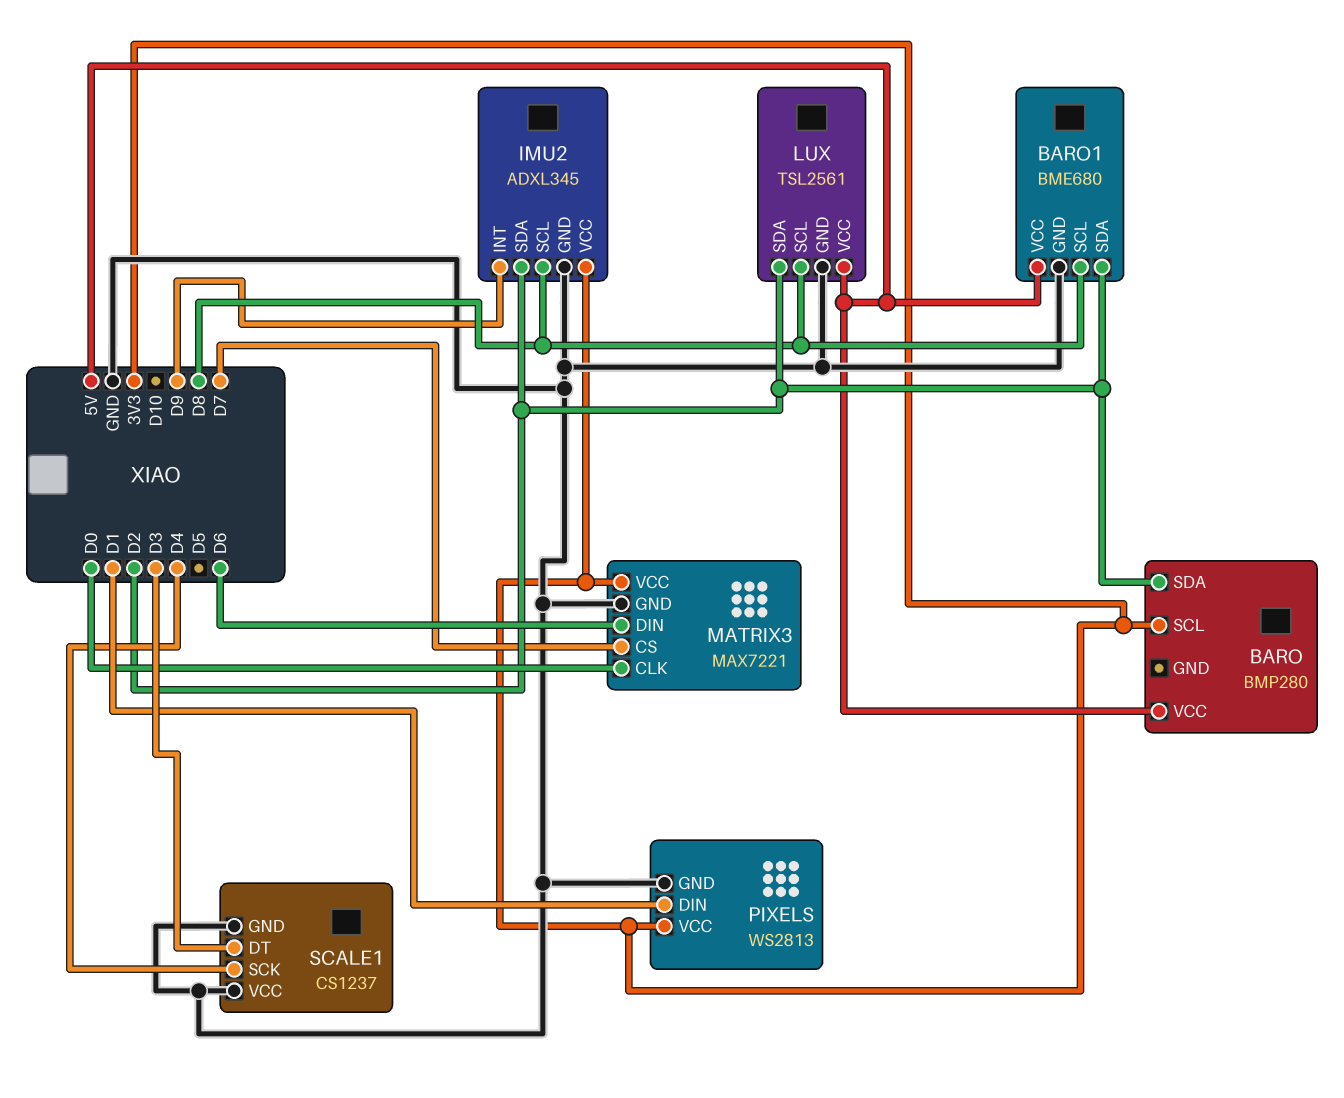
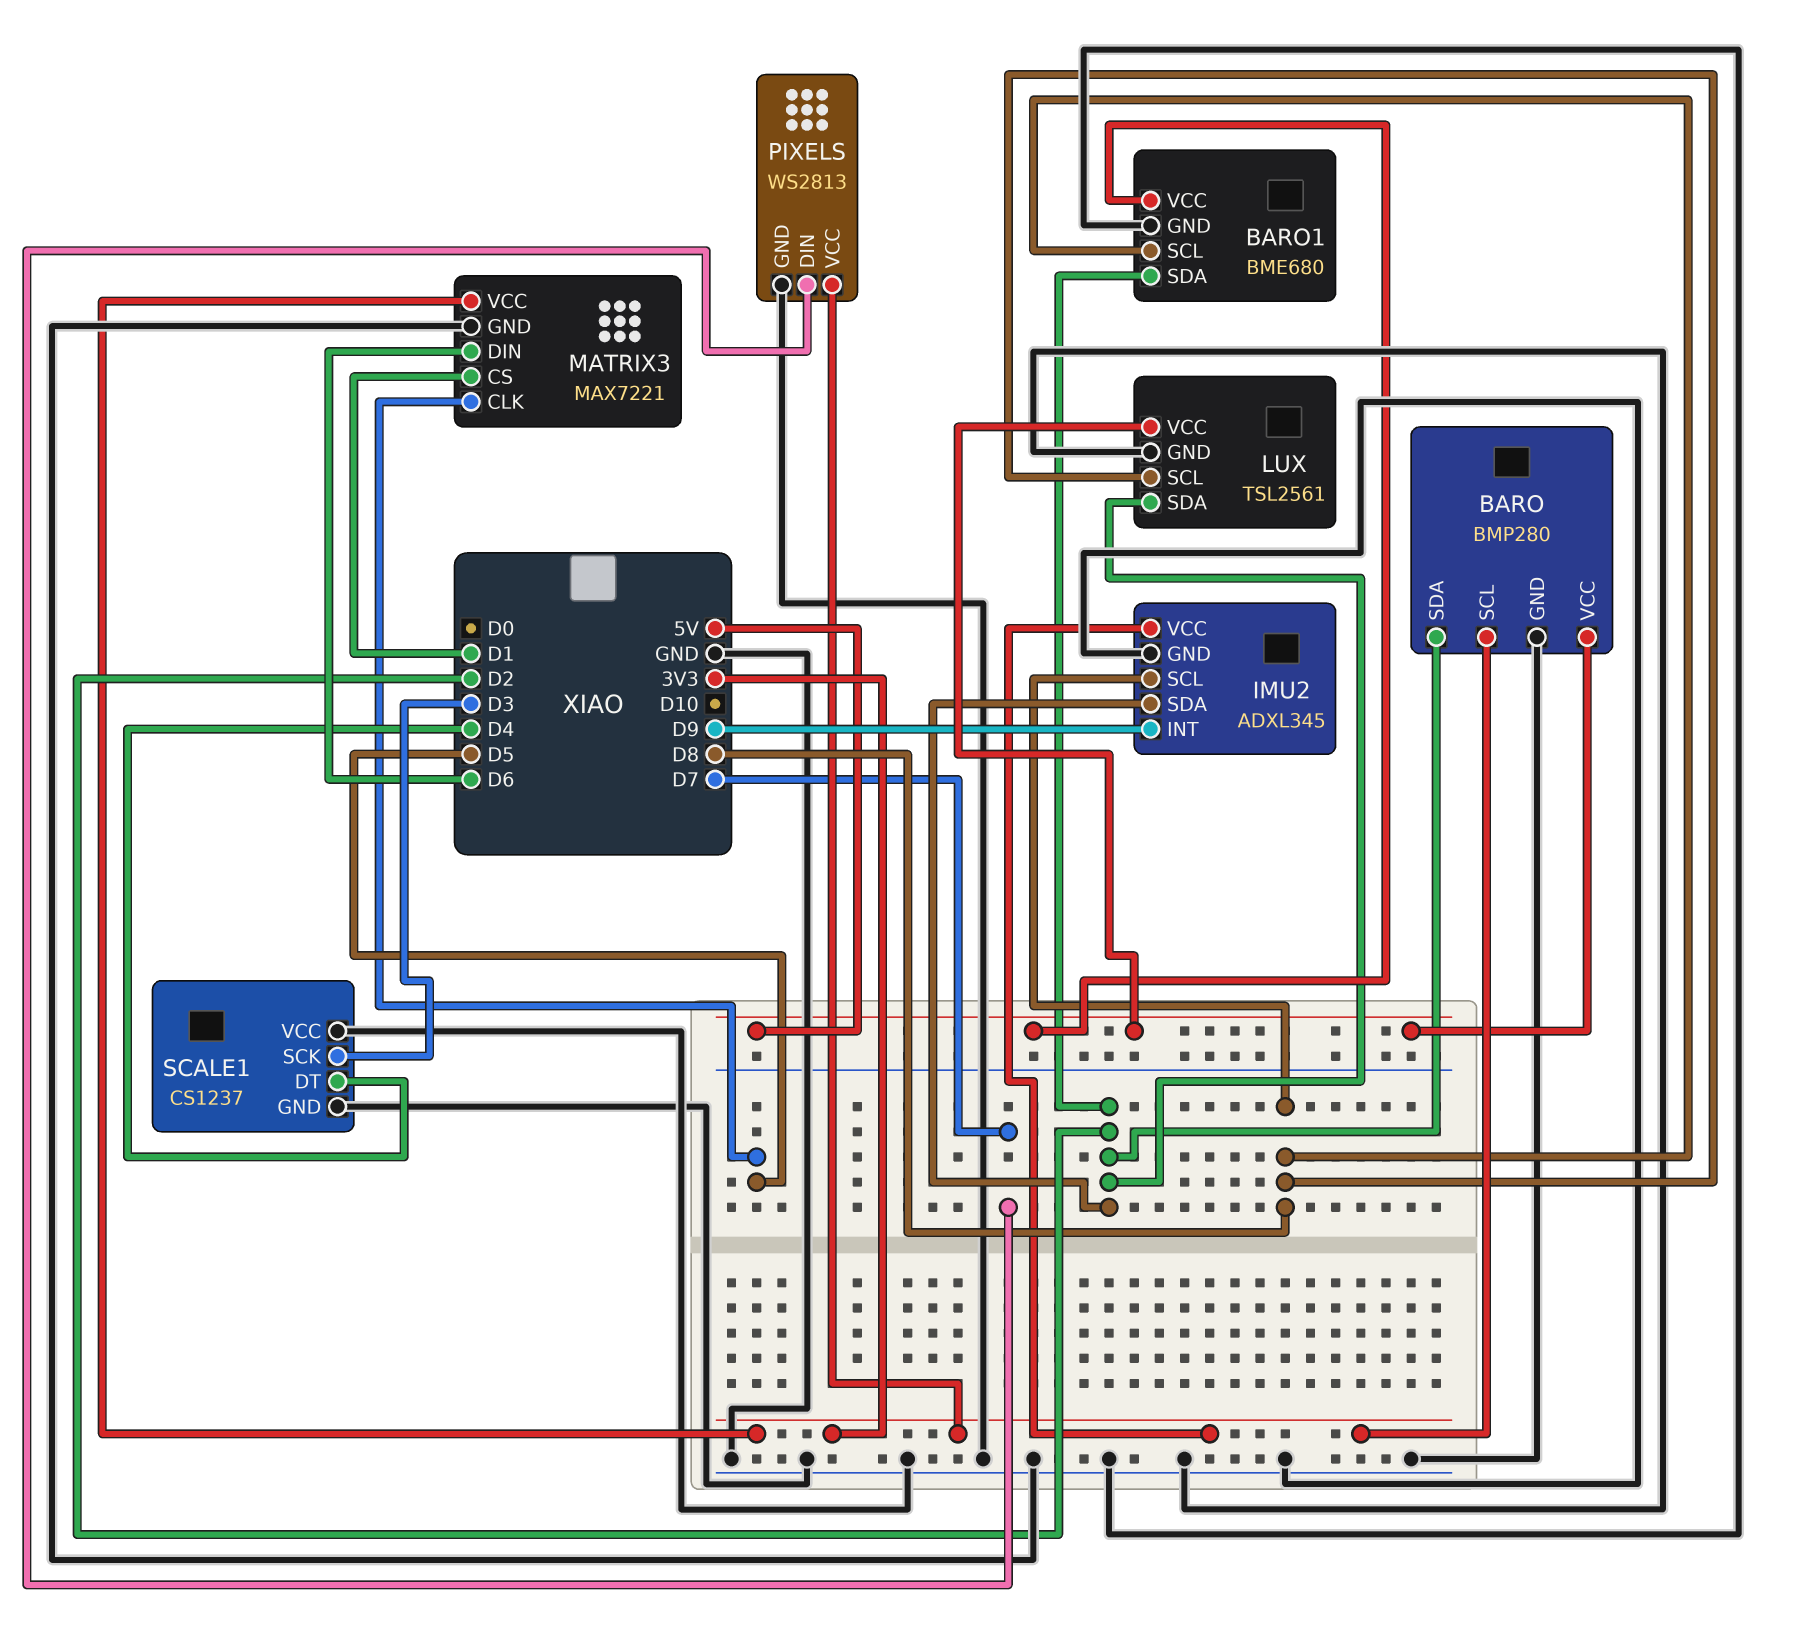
BARO pin GND: none -> GND
MATRIX3 pin CLK: D0 -> D5
MATRIX3 pin CS: D7 -> D1
PIXELS pin DIN: D1 -> D7
SCALE1 pin DT: D3 -> D4
SCALE1 pin SCK: D4 -> D3

